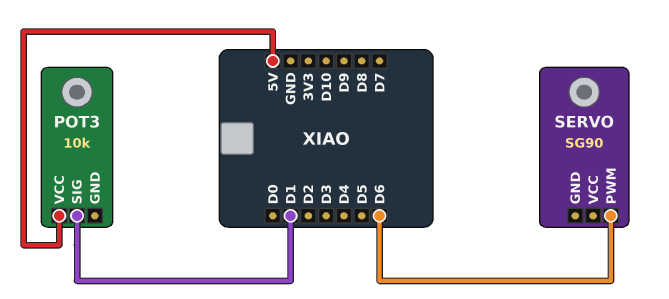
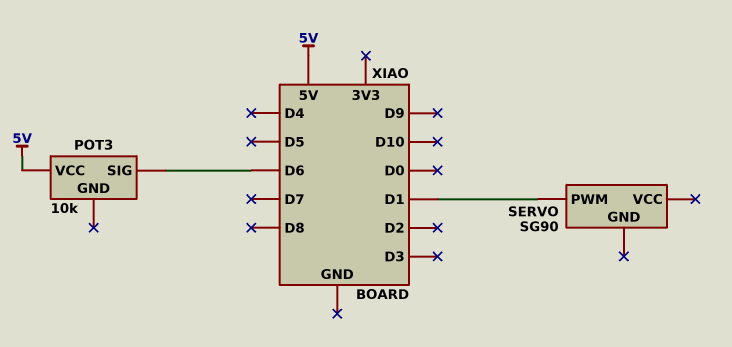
POT3 pin SIG: D1 -> D6
SERVO pin PWM: D6 -> D1

